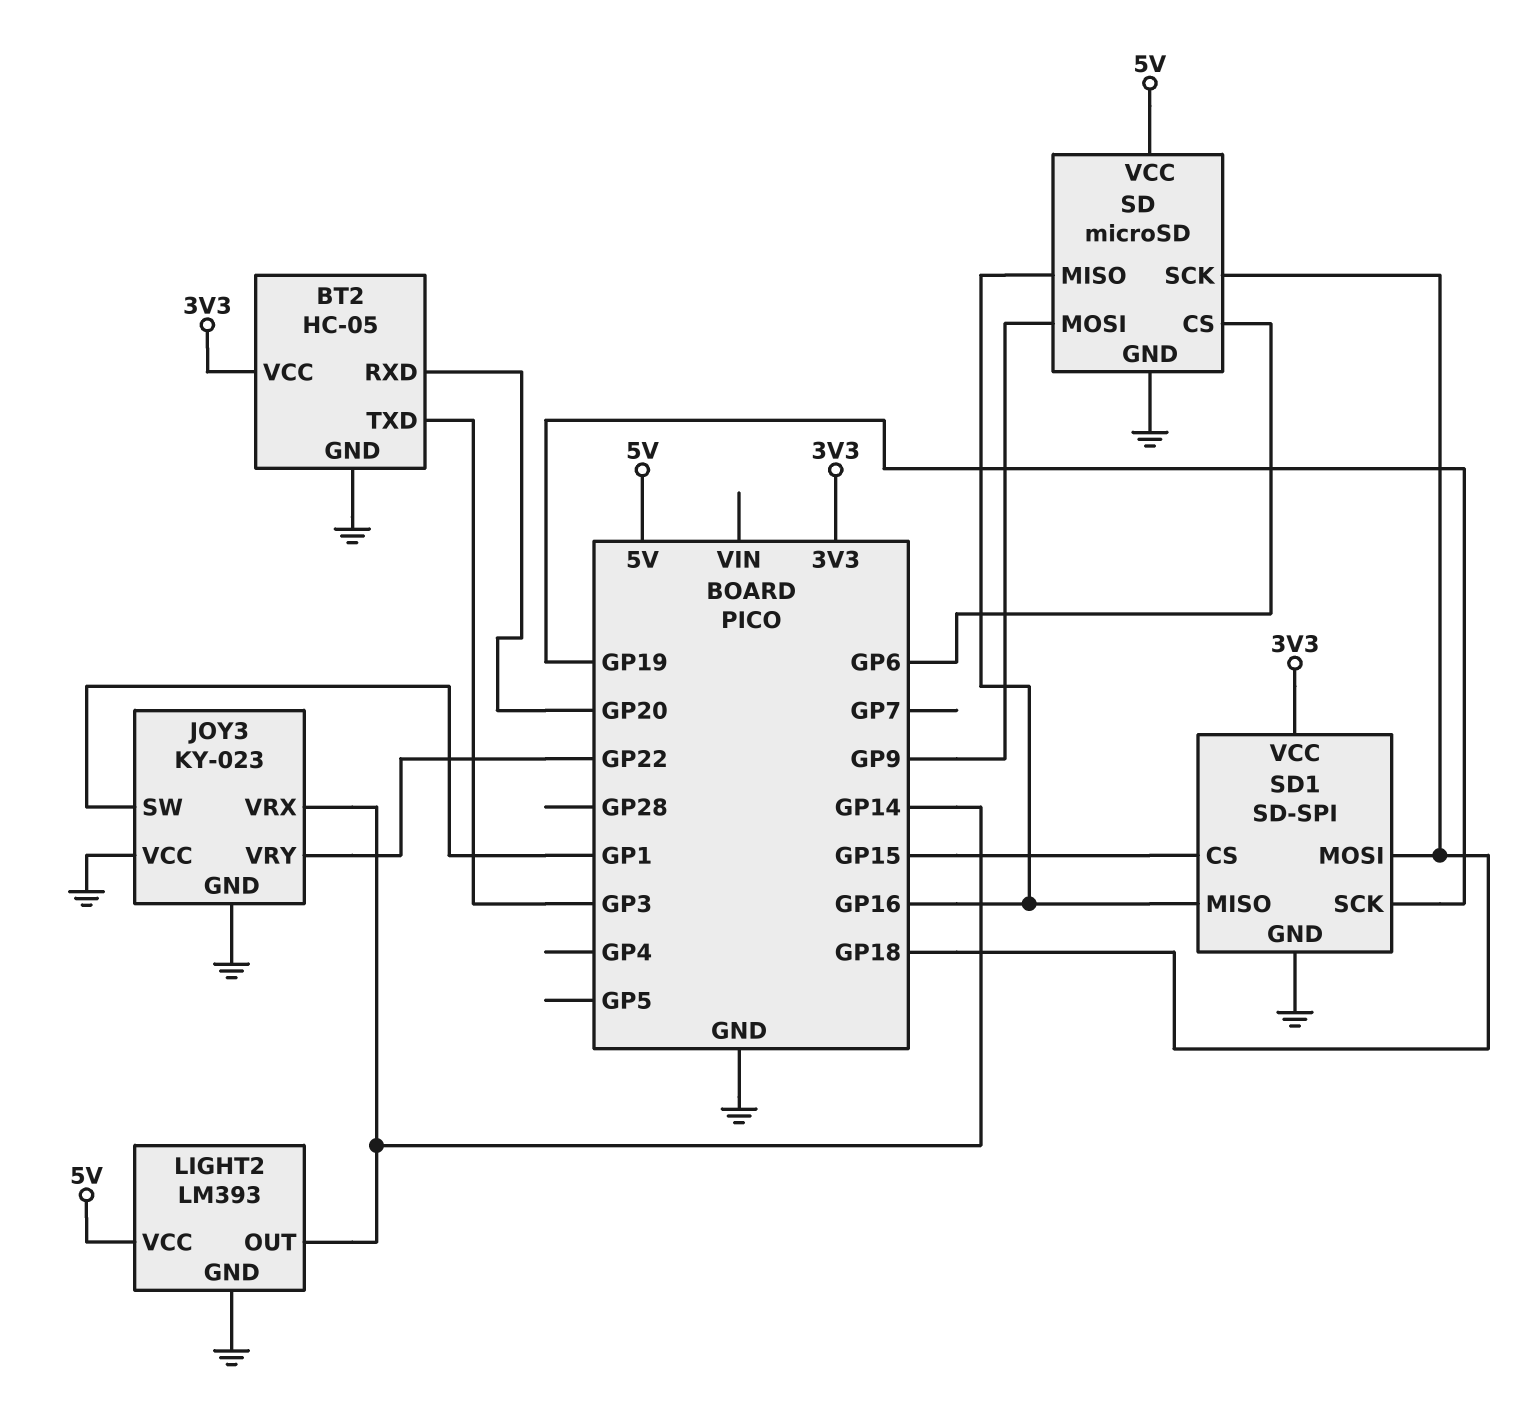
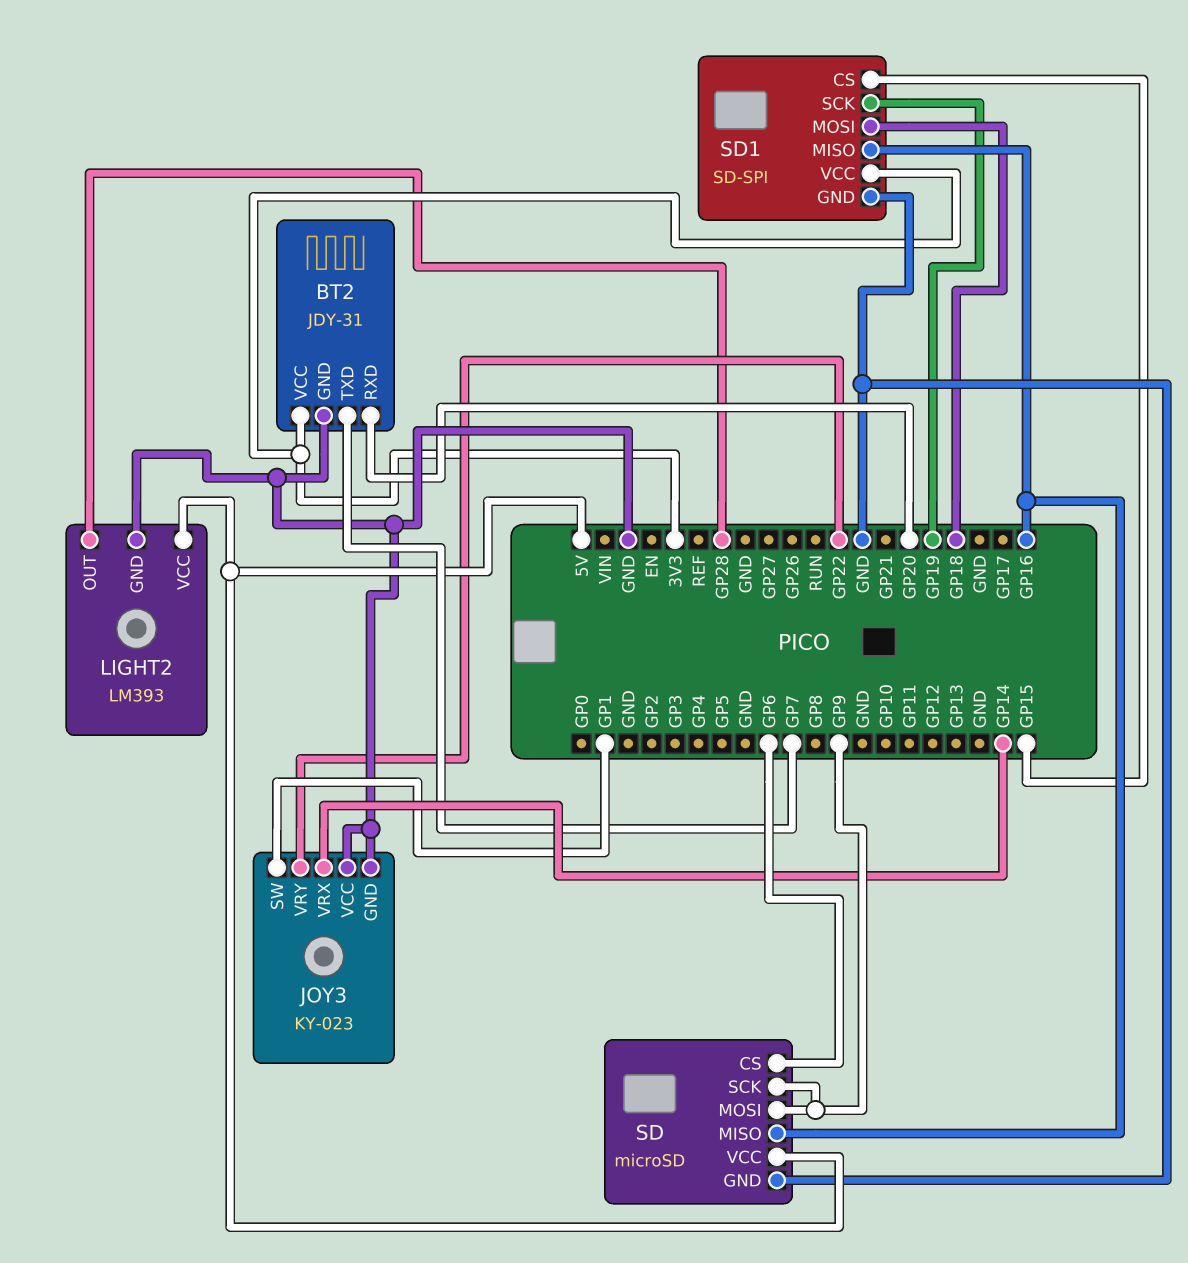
BT2: HC-05 -> JDY-31
BT2 pin TXD: GP3 -> GP7
LIGHT2 pin OUT: GP14 -> GP28
SD pin SCK: GP18 -> GP9

